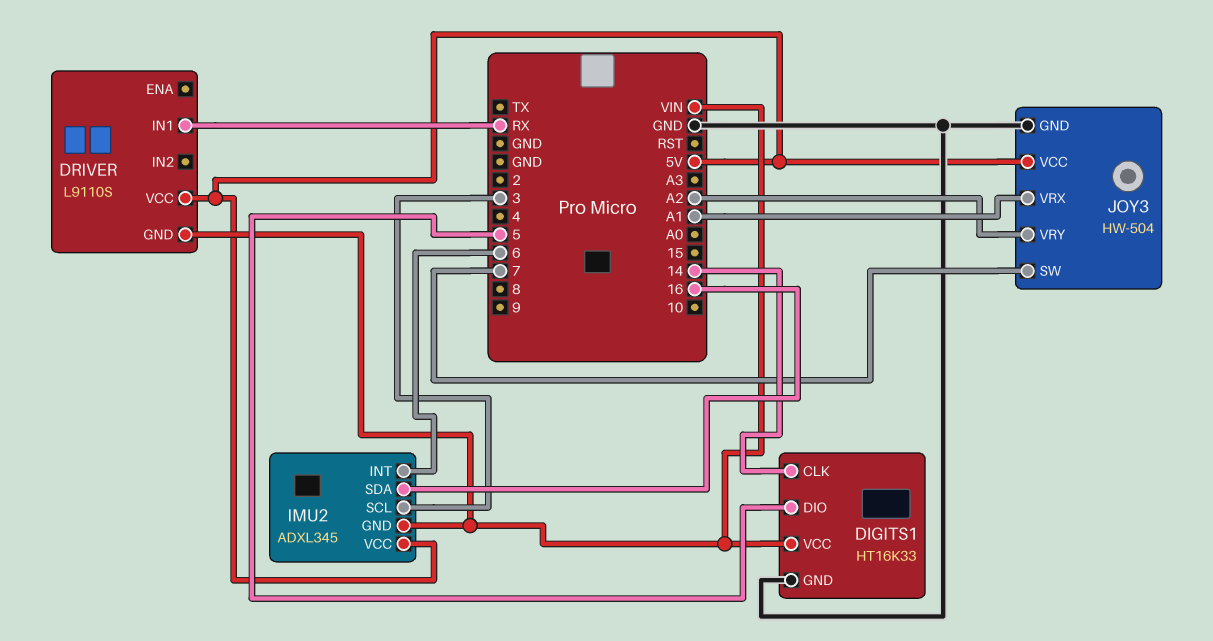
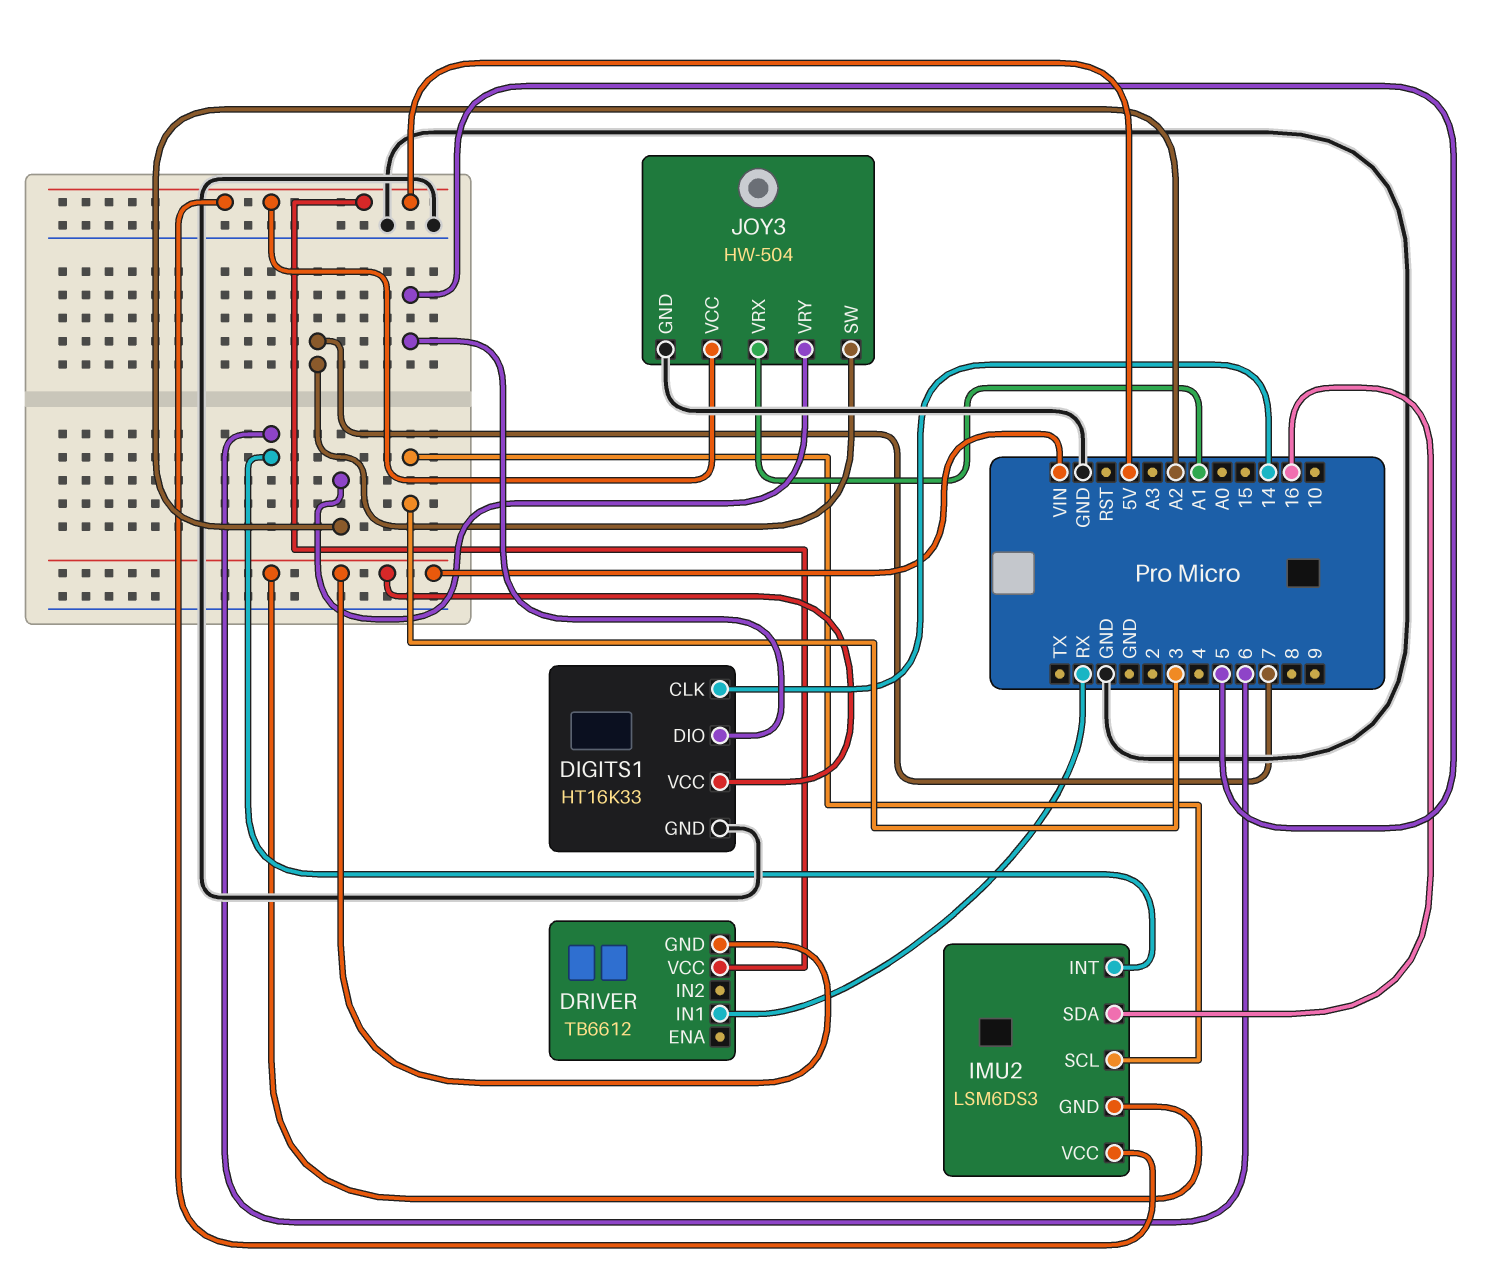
DRIVER: L9110S -> TB6612
IMU2: ADXL345 -> LSM6DS3

